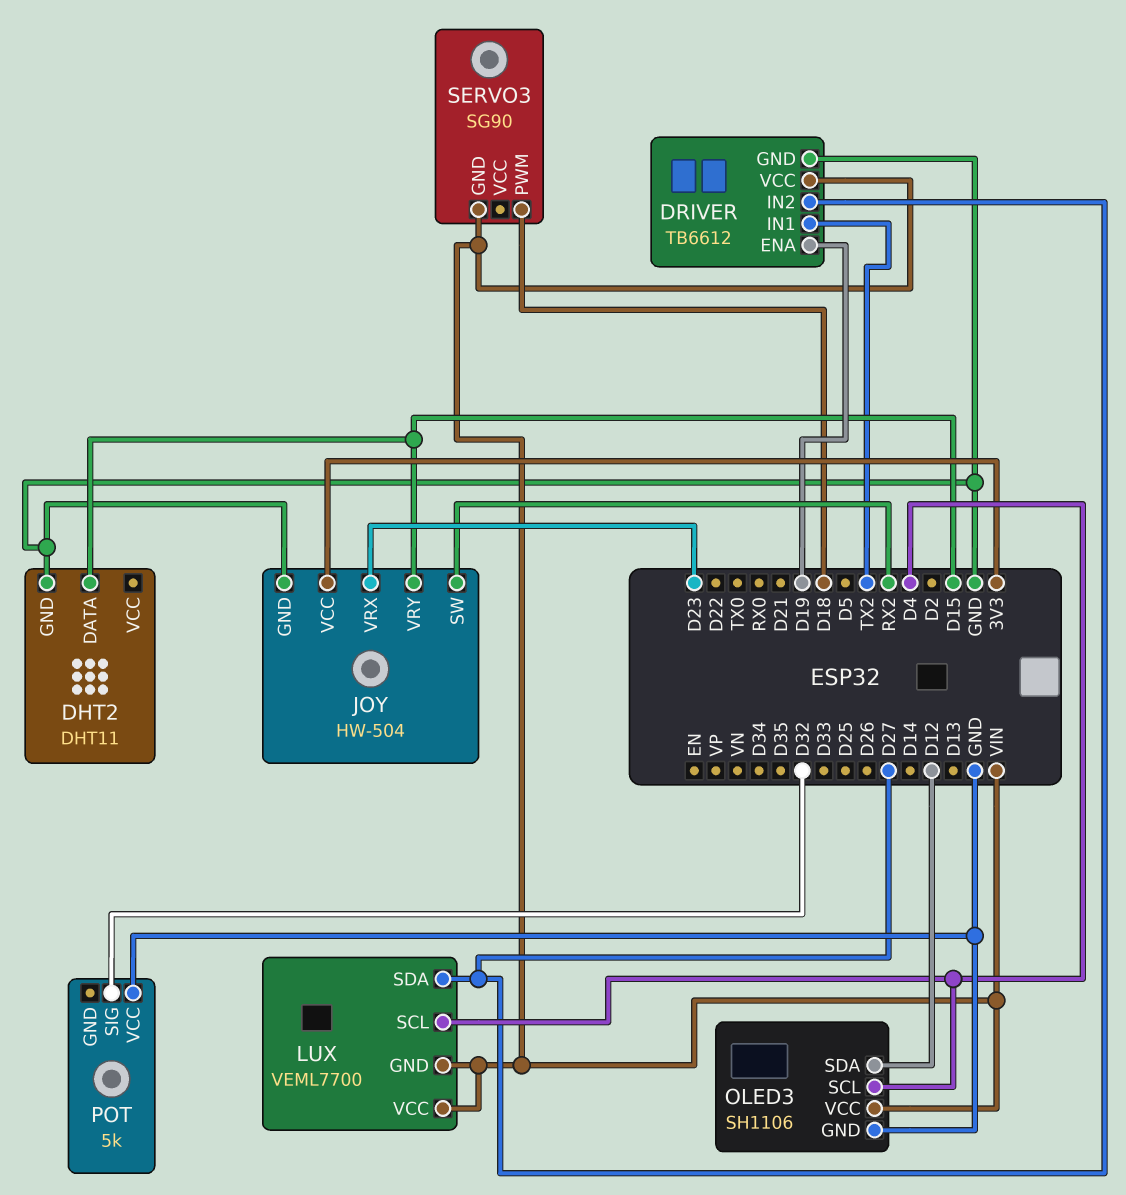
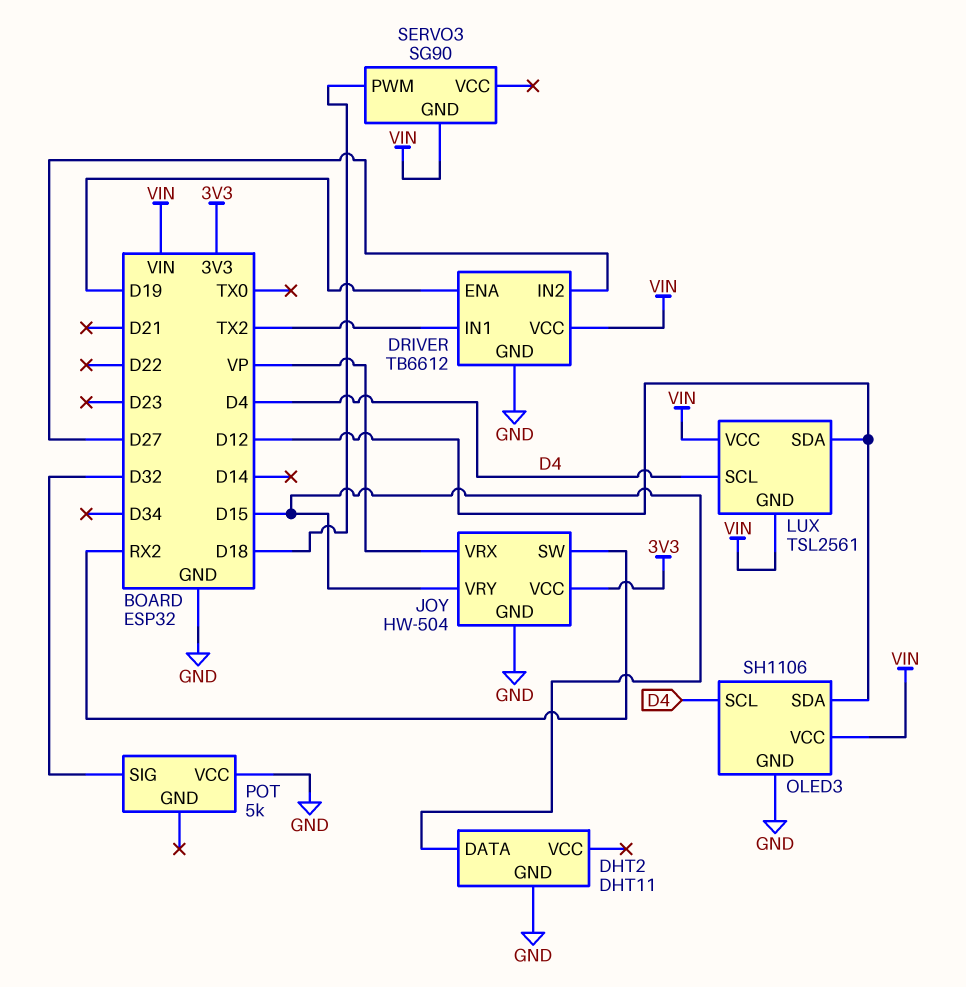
JOY pin VRX: D23 -> VP
LUX: VEML7700 -> TSL2561
LUX pin SDA: D27 -> D12

